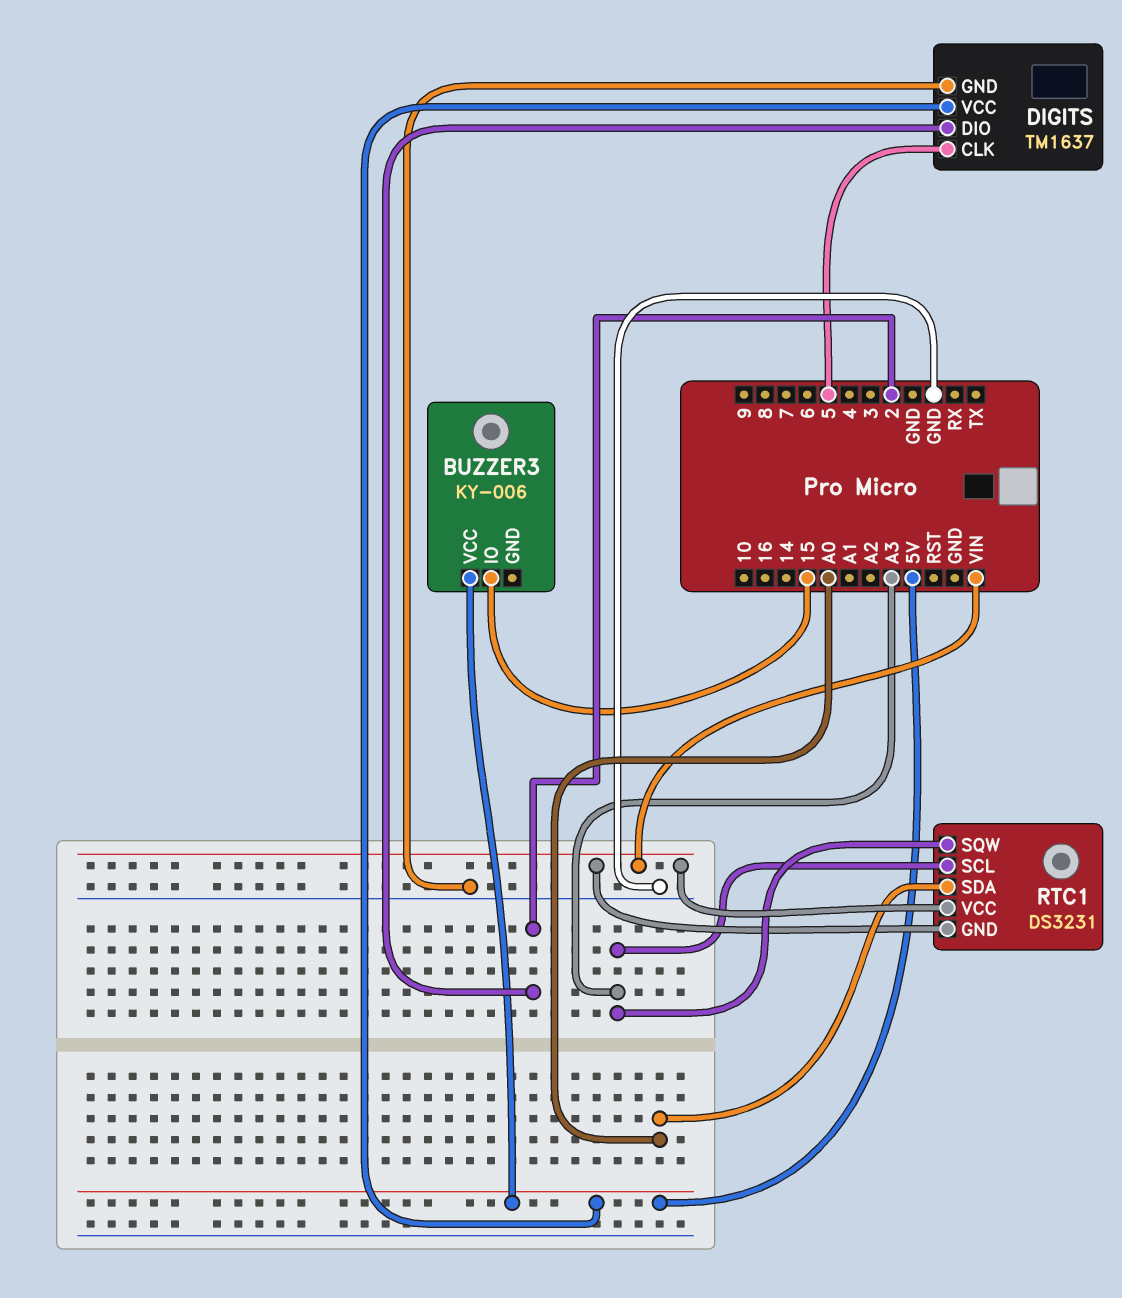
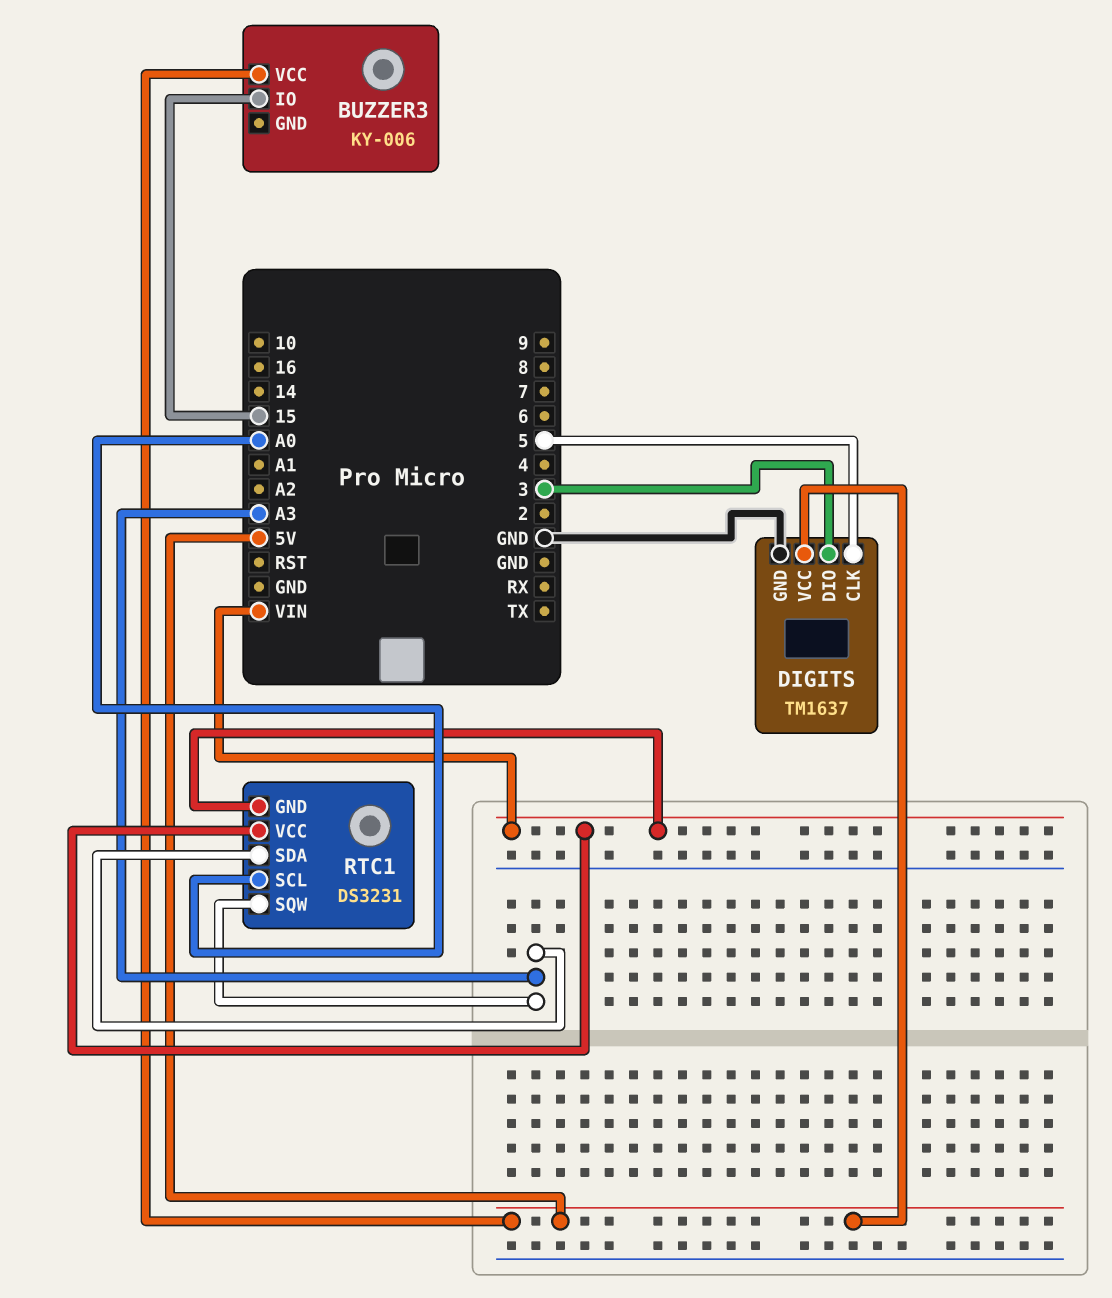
DIGITS pin DIO: 2 -> 3
RTC1 pin SCL: A3 -> A0
RTC1 pin SDA: A0 -> A3

